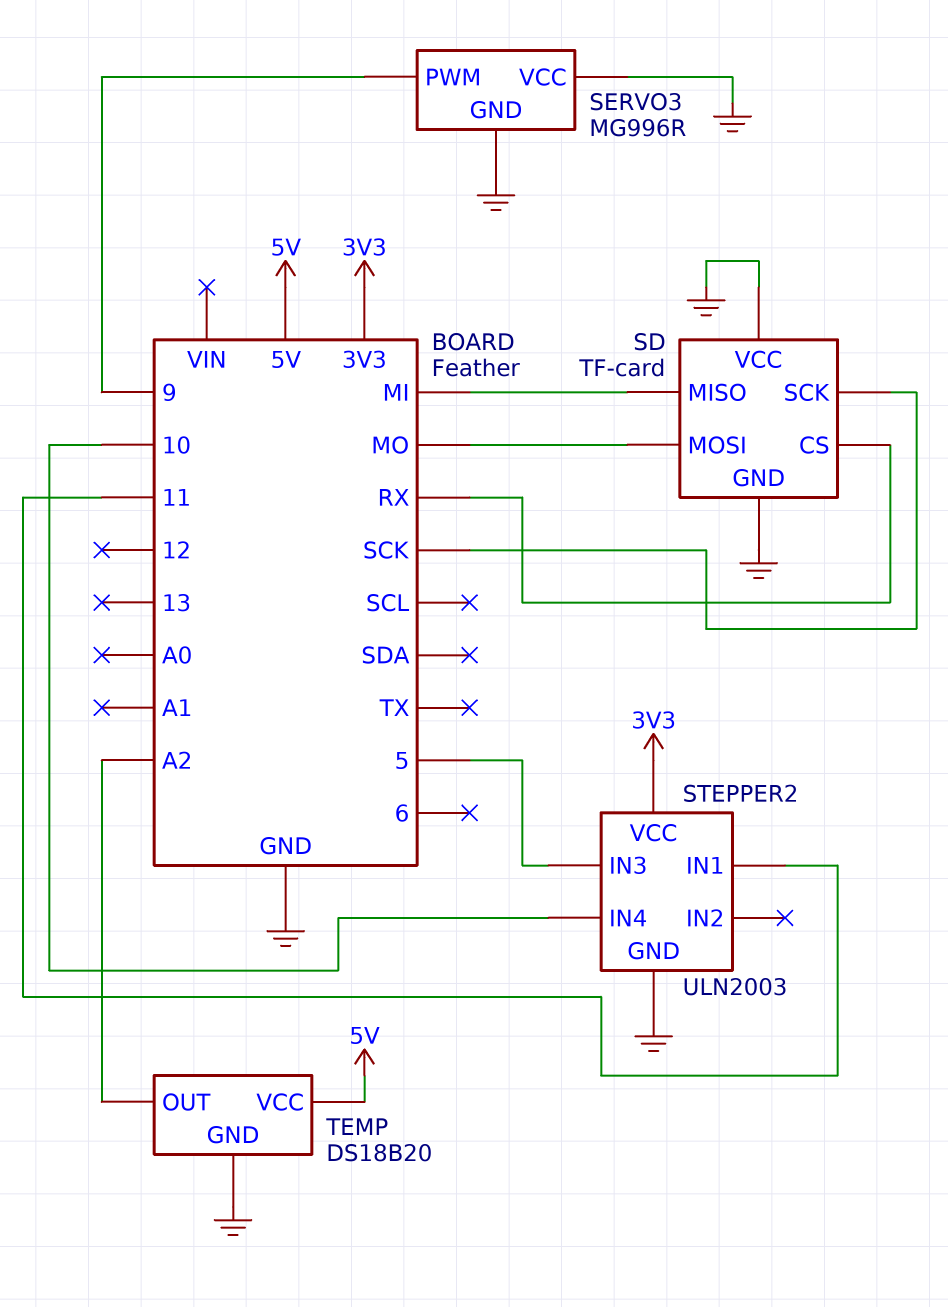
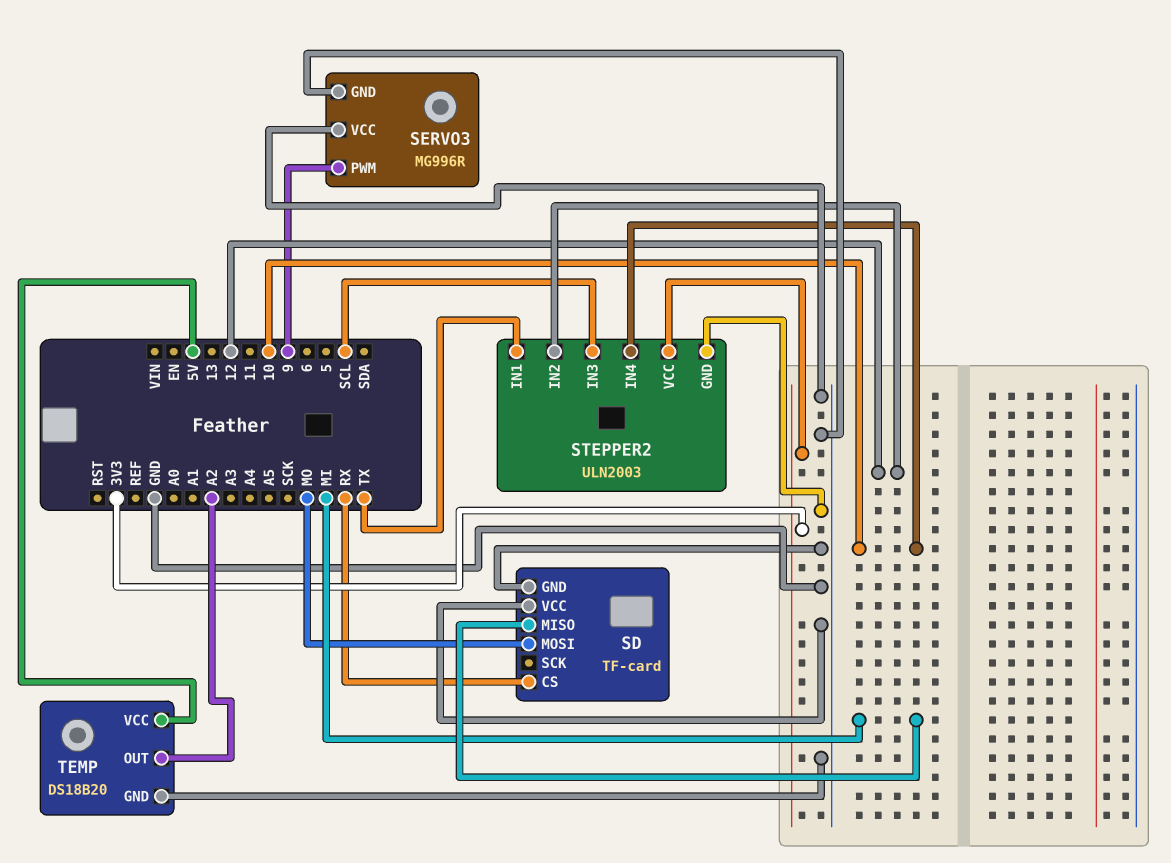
SD pin SCK: SCK -> none
STEPPER2 pin IN1: 11 -> TX
STEPPER2 pin IN2: none -> 12
STEPPER2 pin IN3: 5 -> SCL

